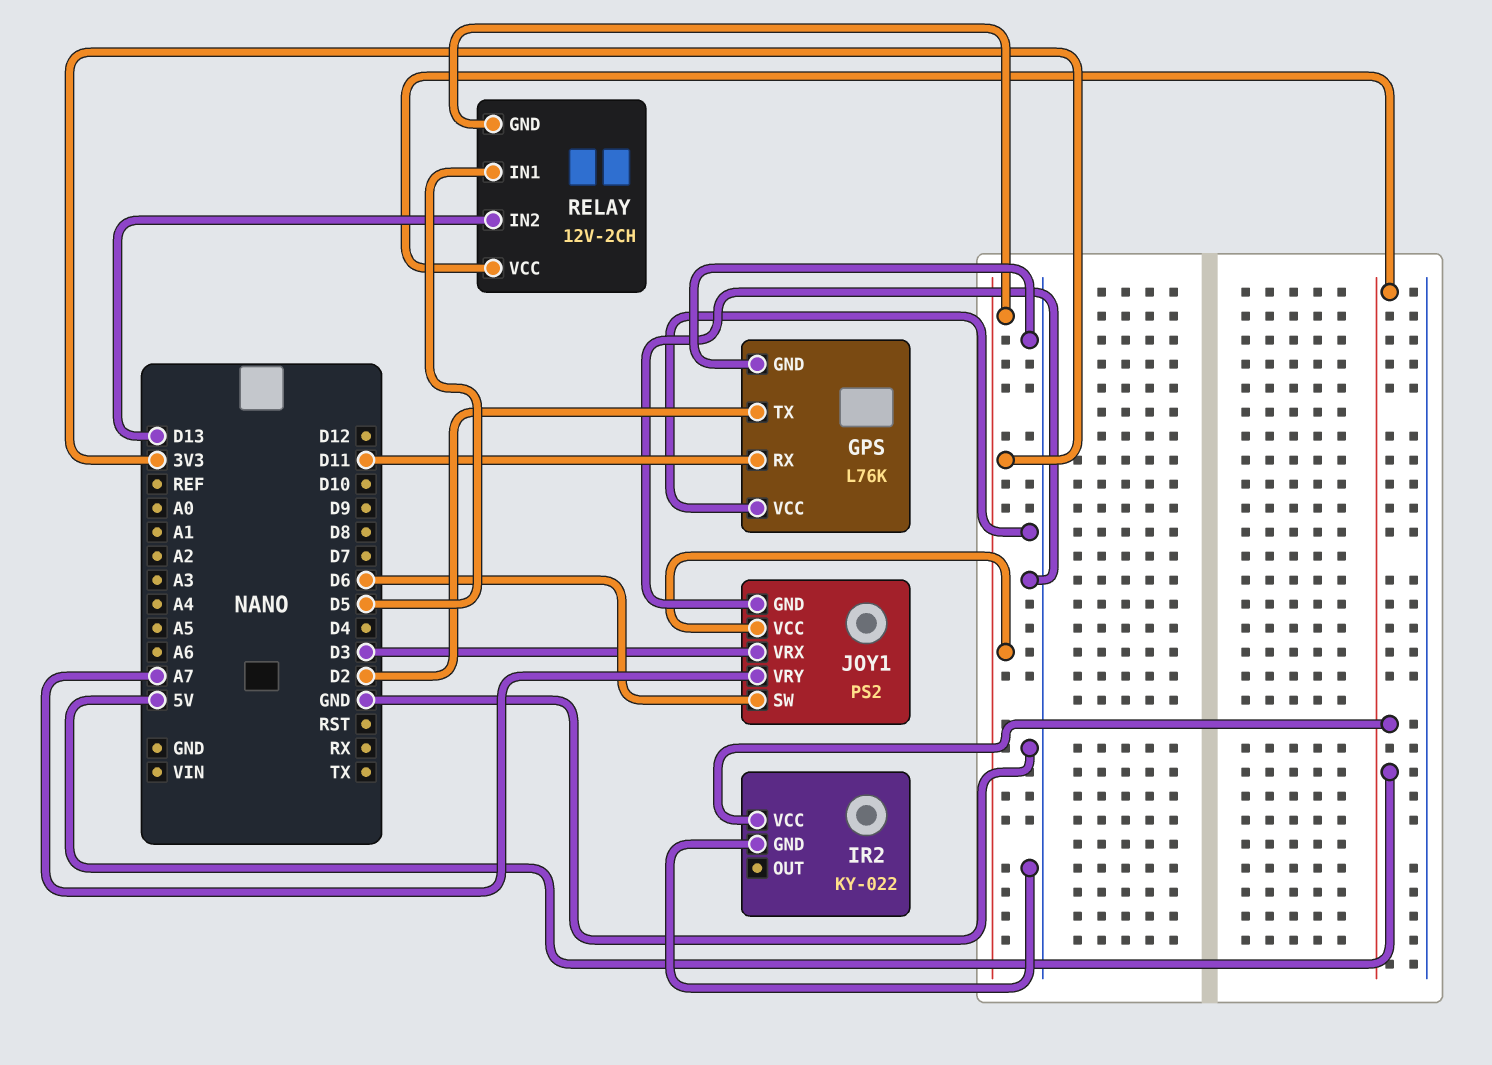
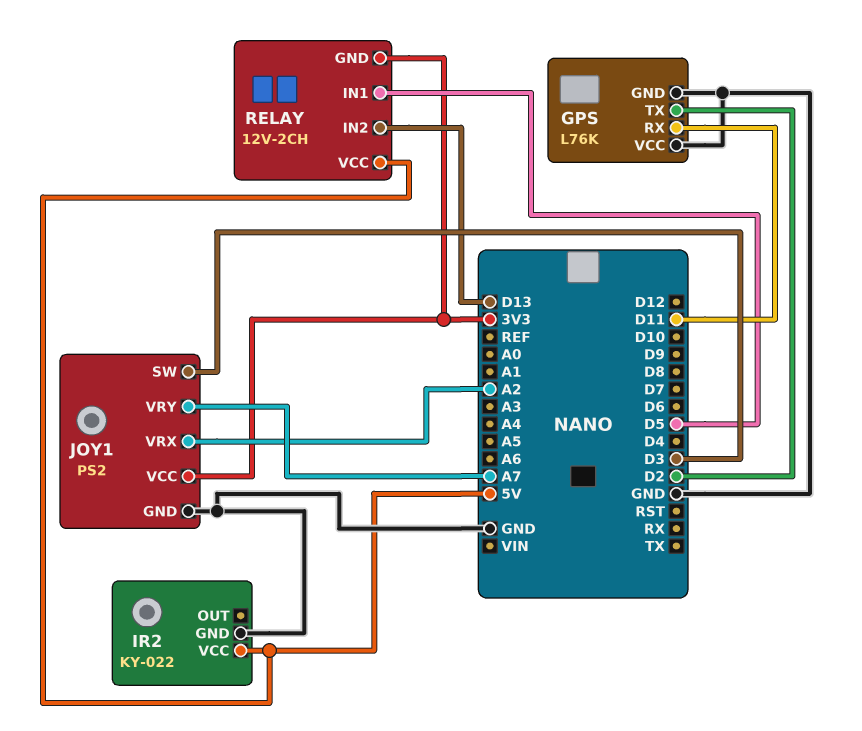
JOY1 pin SW: D6 -> D3
JOY1 pin VRX: D3 -> A2

